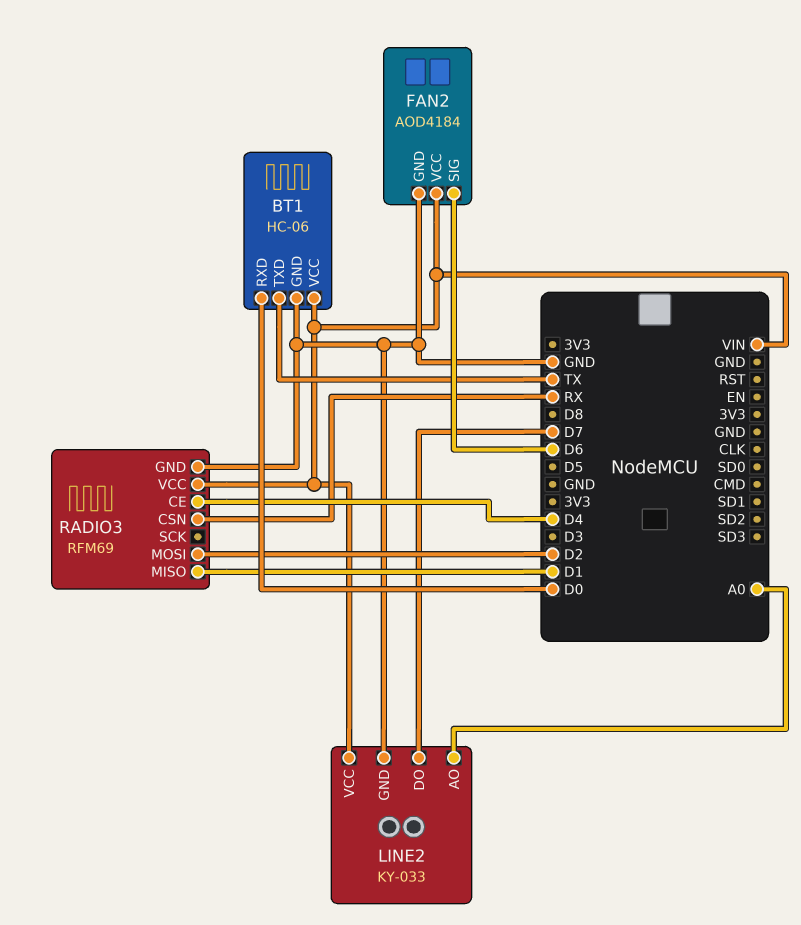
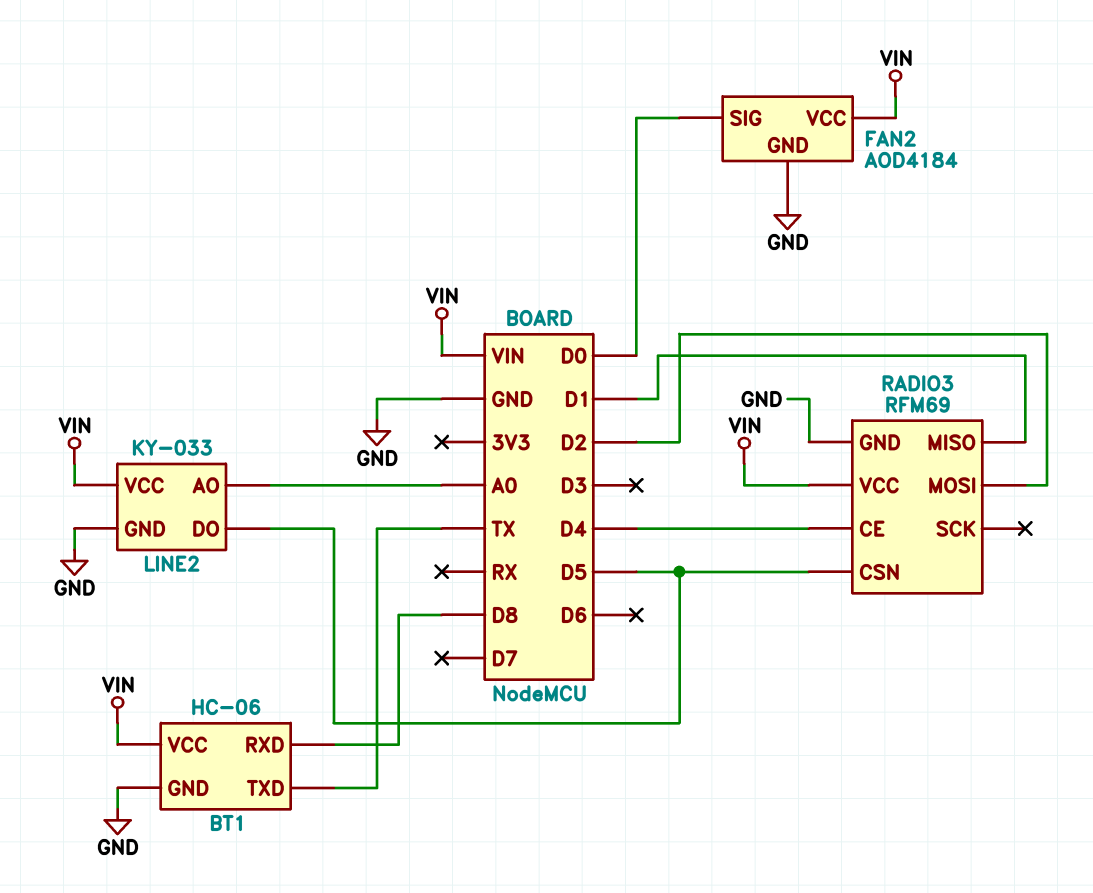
BT1 pin RXD: D0 -> D8
FAN2 pin SIG: D6 -> D0
LINE2 pin DO: D7 -> D5
RADIO3 pin CSN: RX -> D5

